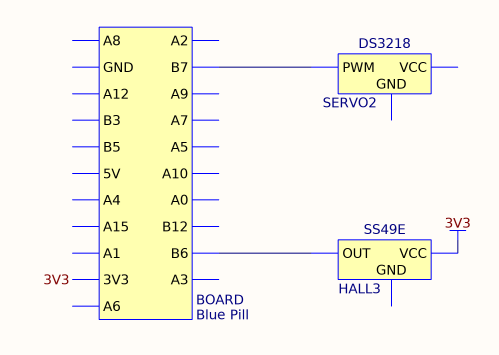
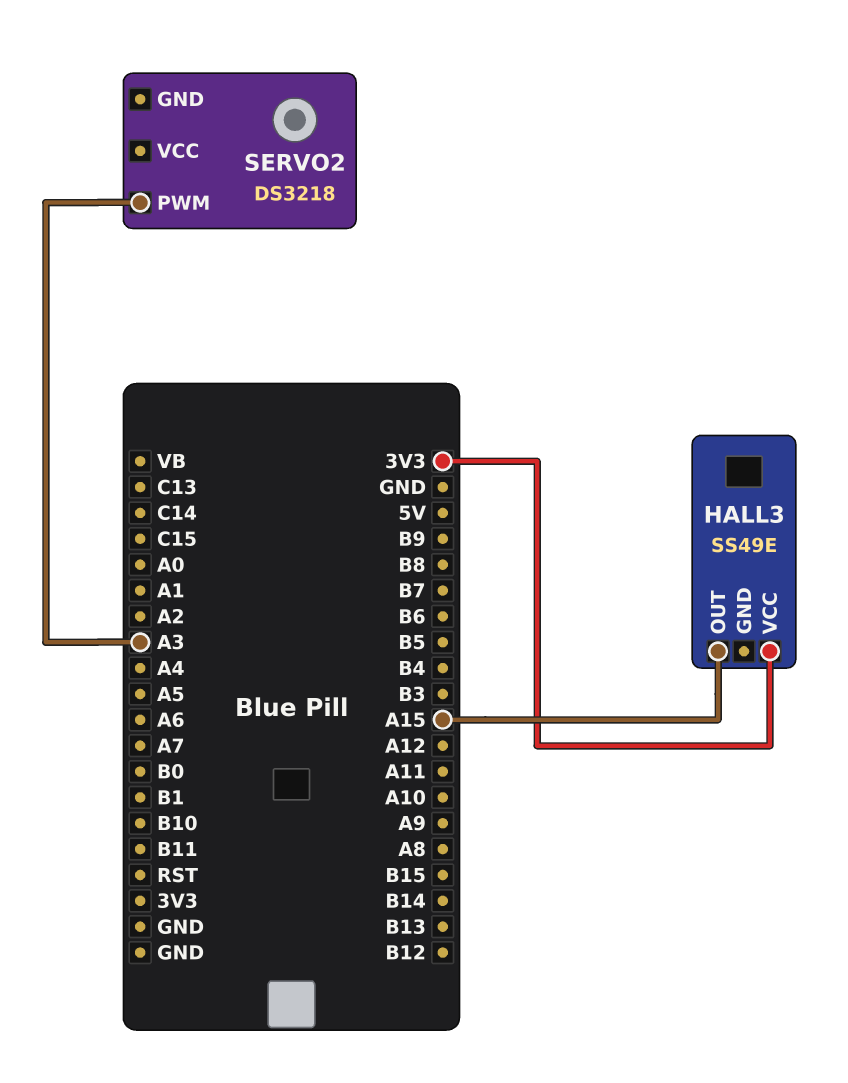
HALL3 pin OUT: B6 -> A15
SERVO2 pin PWM: B7 -> A3

